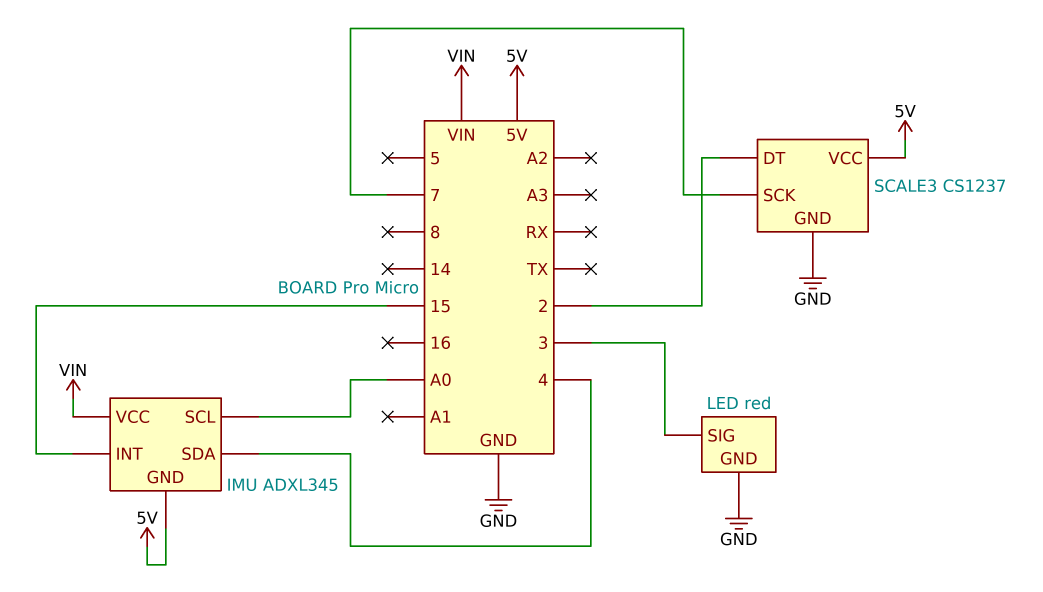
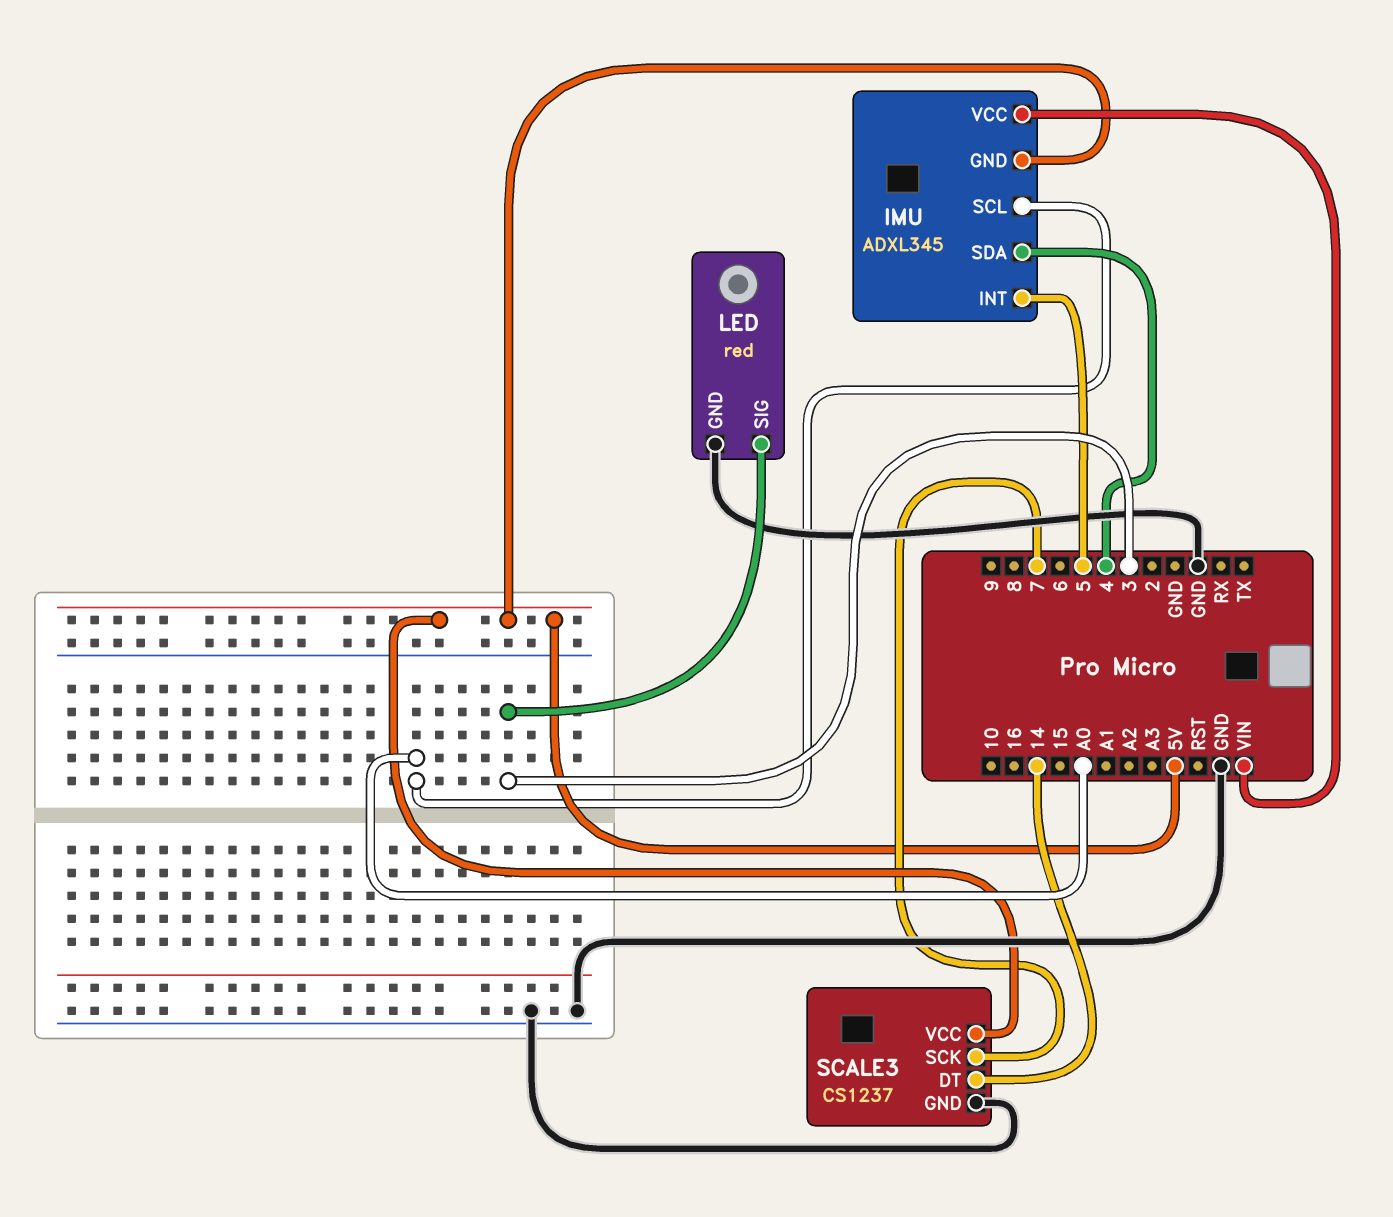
IMU pin INT: 15 -> 5
SCALE3 pin DT: 2 -> 14

